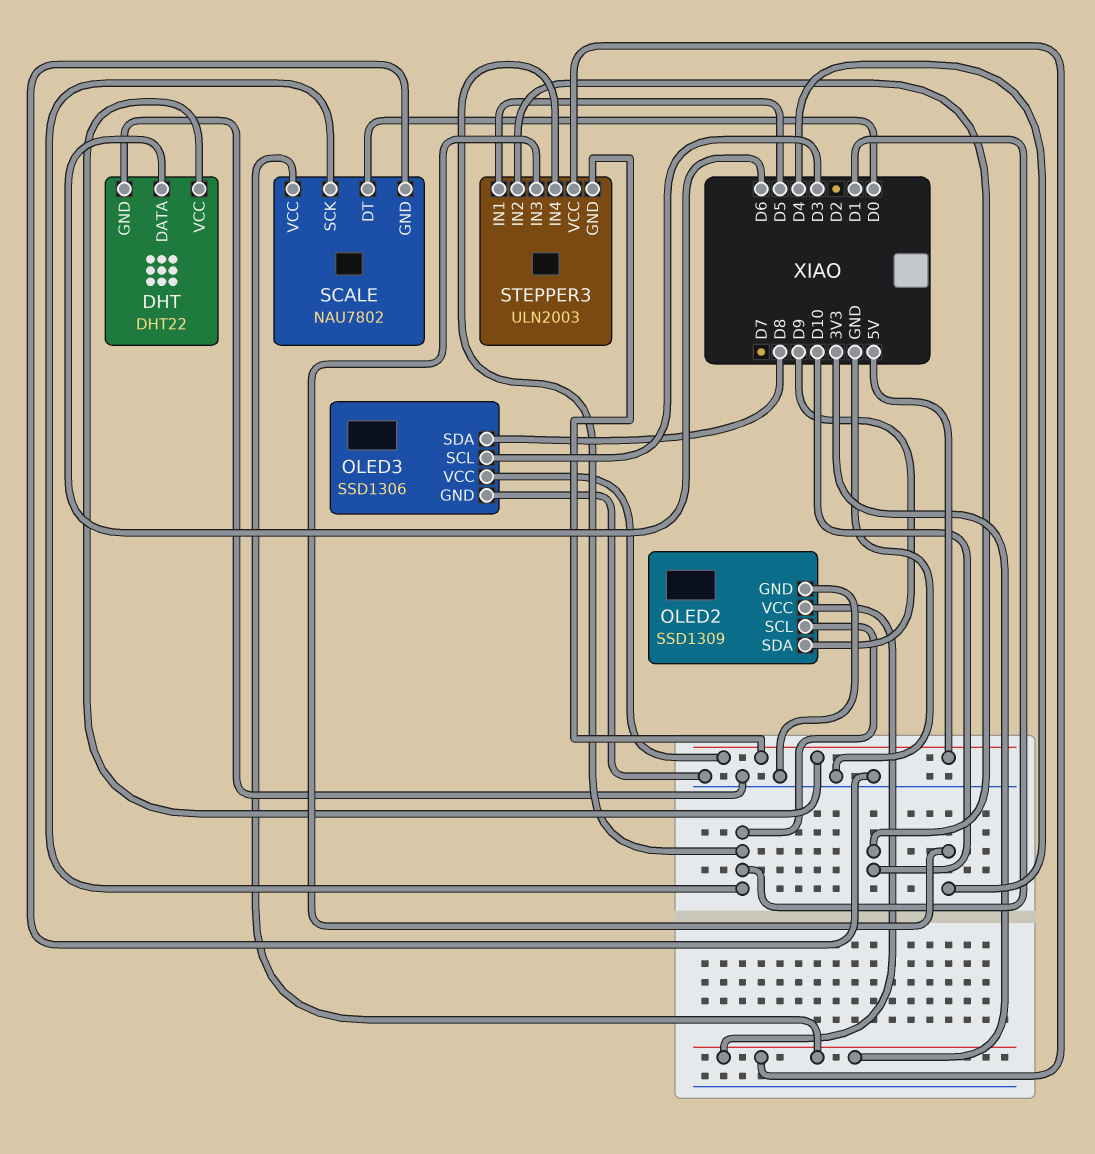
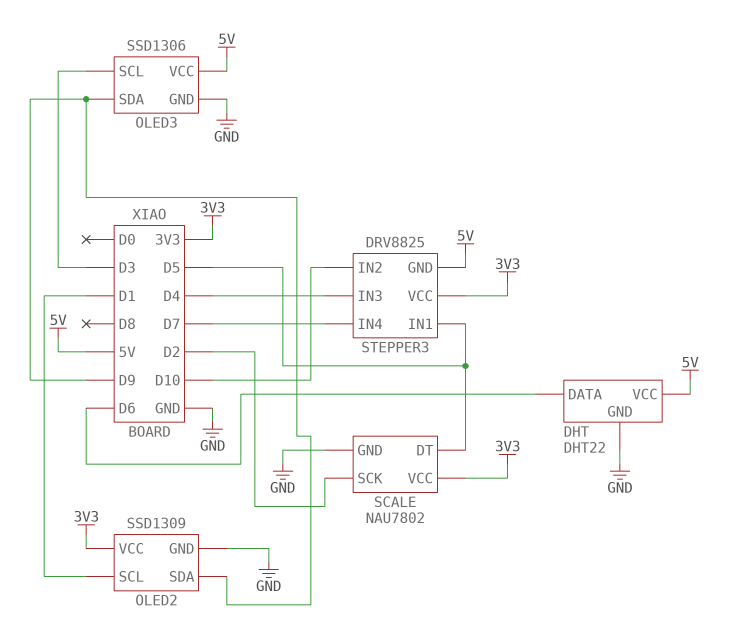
OLED3 pin SDA: D8 -> D9
SCALE pin DT: D0 -> D5
SCALE pin SCK: D1 -> D2
STEPPER3: ULN2003 -> DRV8825
STEPPER3 pin IN4: D1 -> D7

